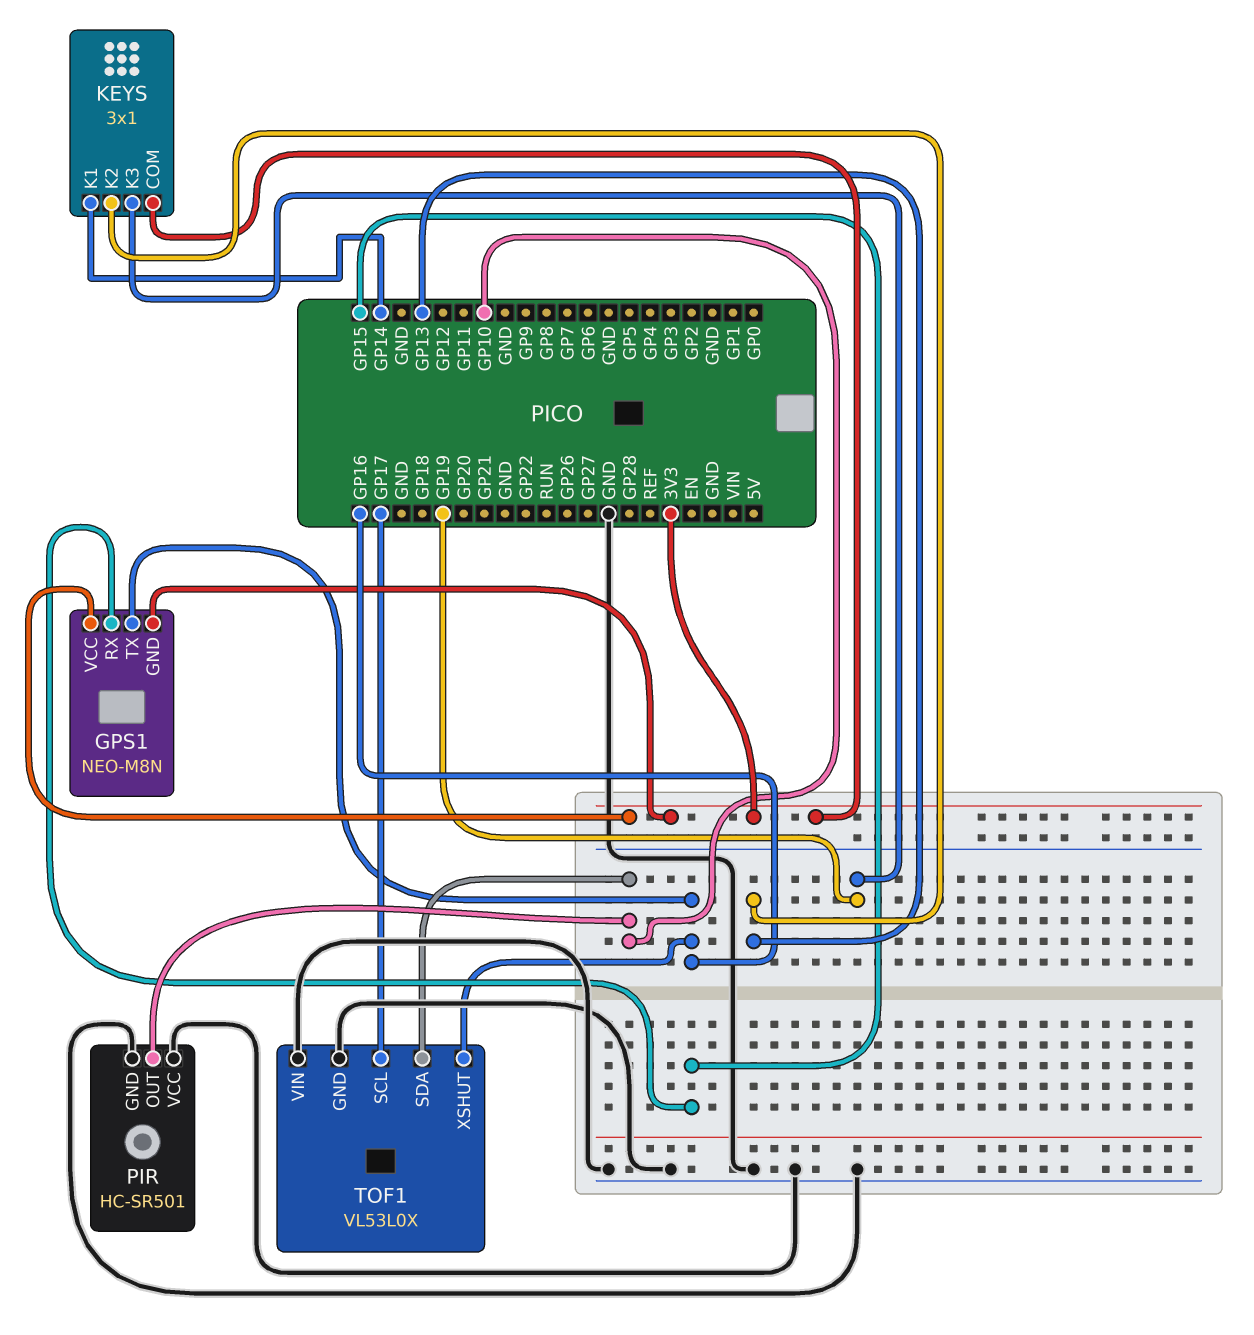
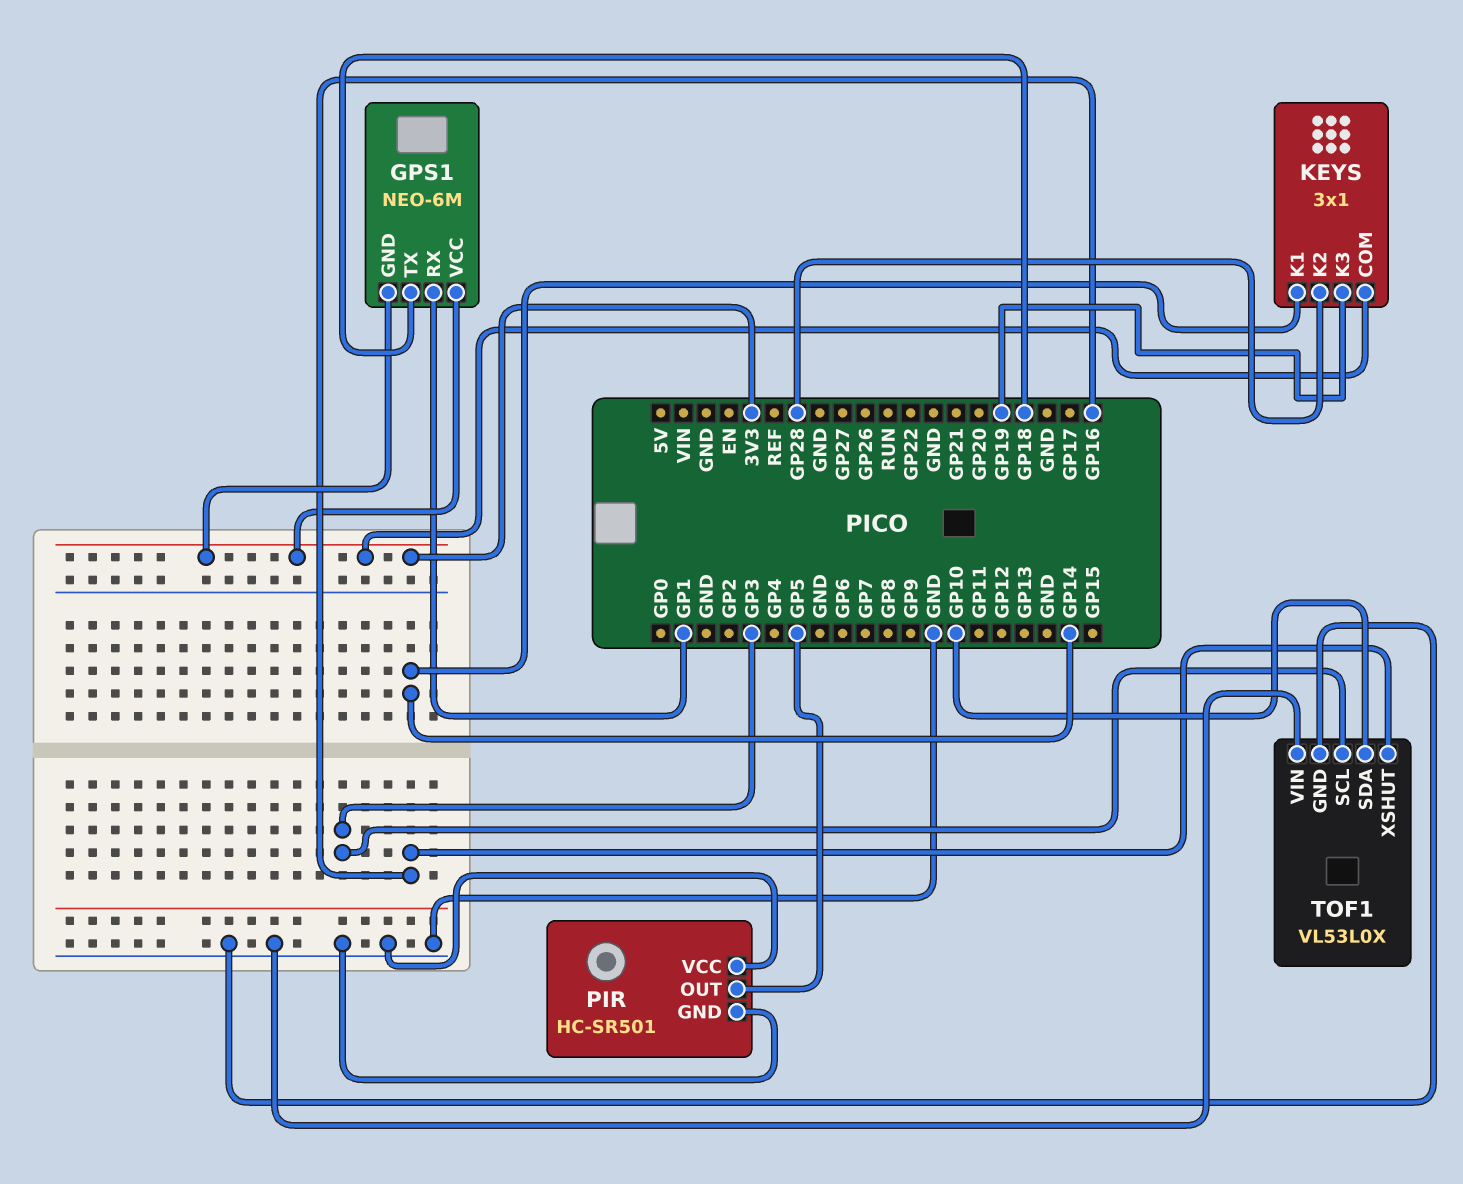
GPS1: NEO-M8N -> NEO-6M
GPS1 pin RX: GP15 -> GP1
GPS1 pin TX: GP16 -> GP18
KEYS pin K2: GP13 -> GP28
PIR pin OUT: GP10 -> GP5
TOF1 pin SCL: GP17 -> GP3

